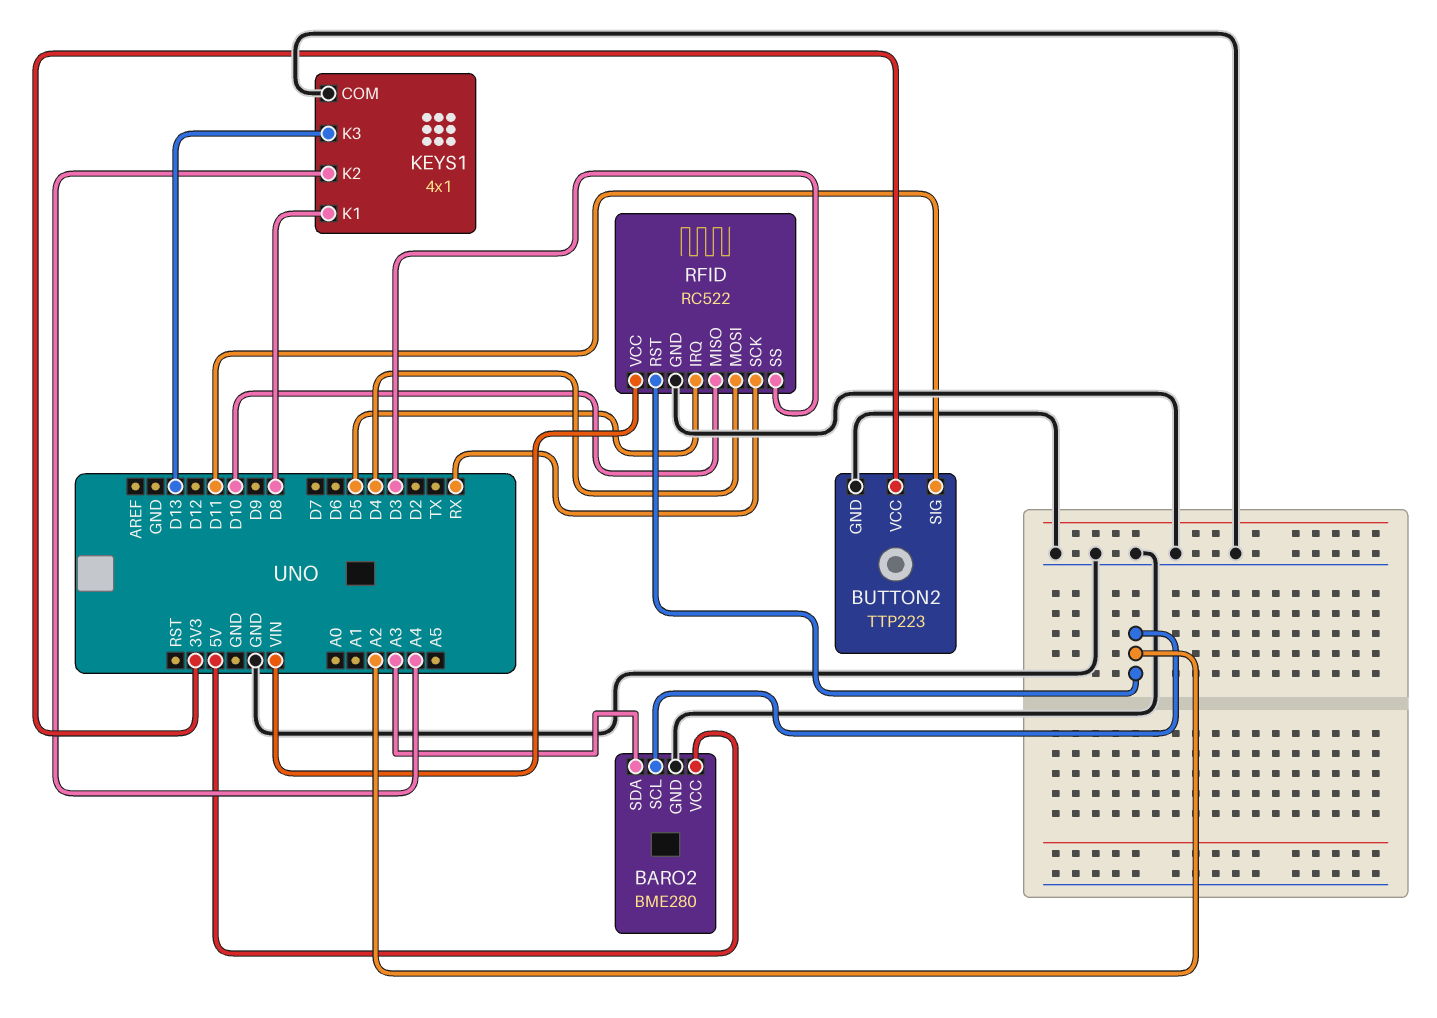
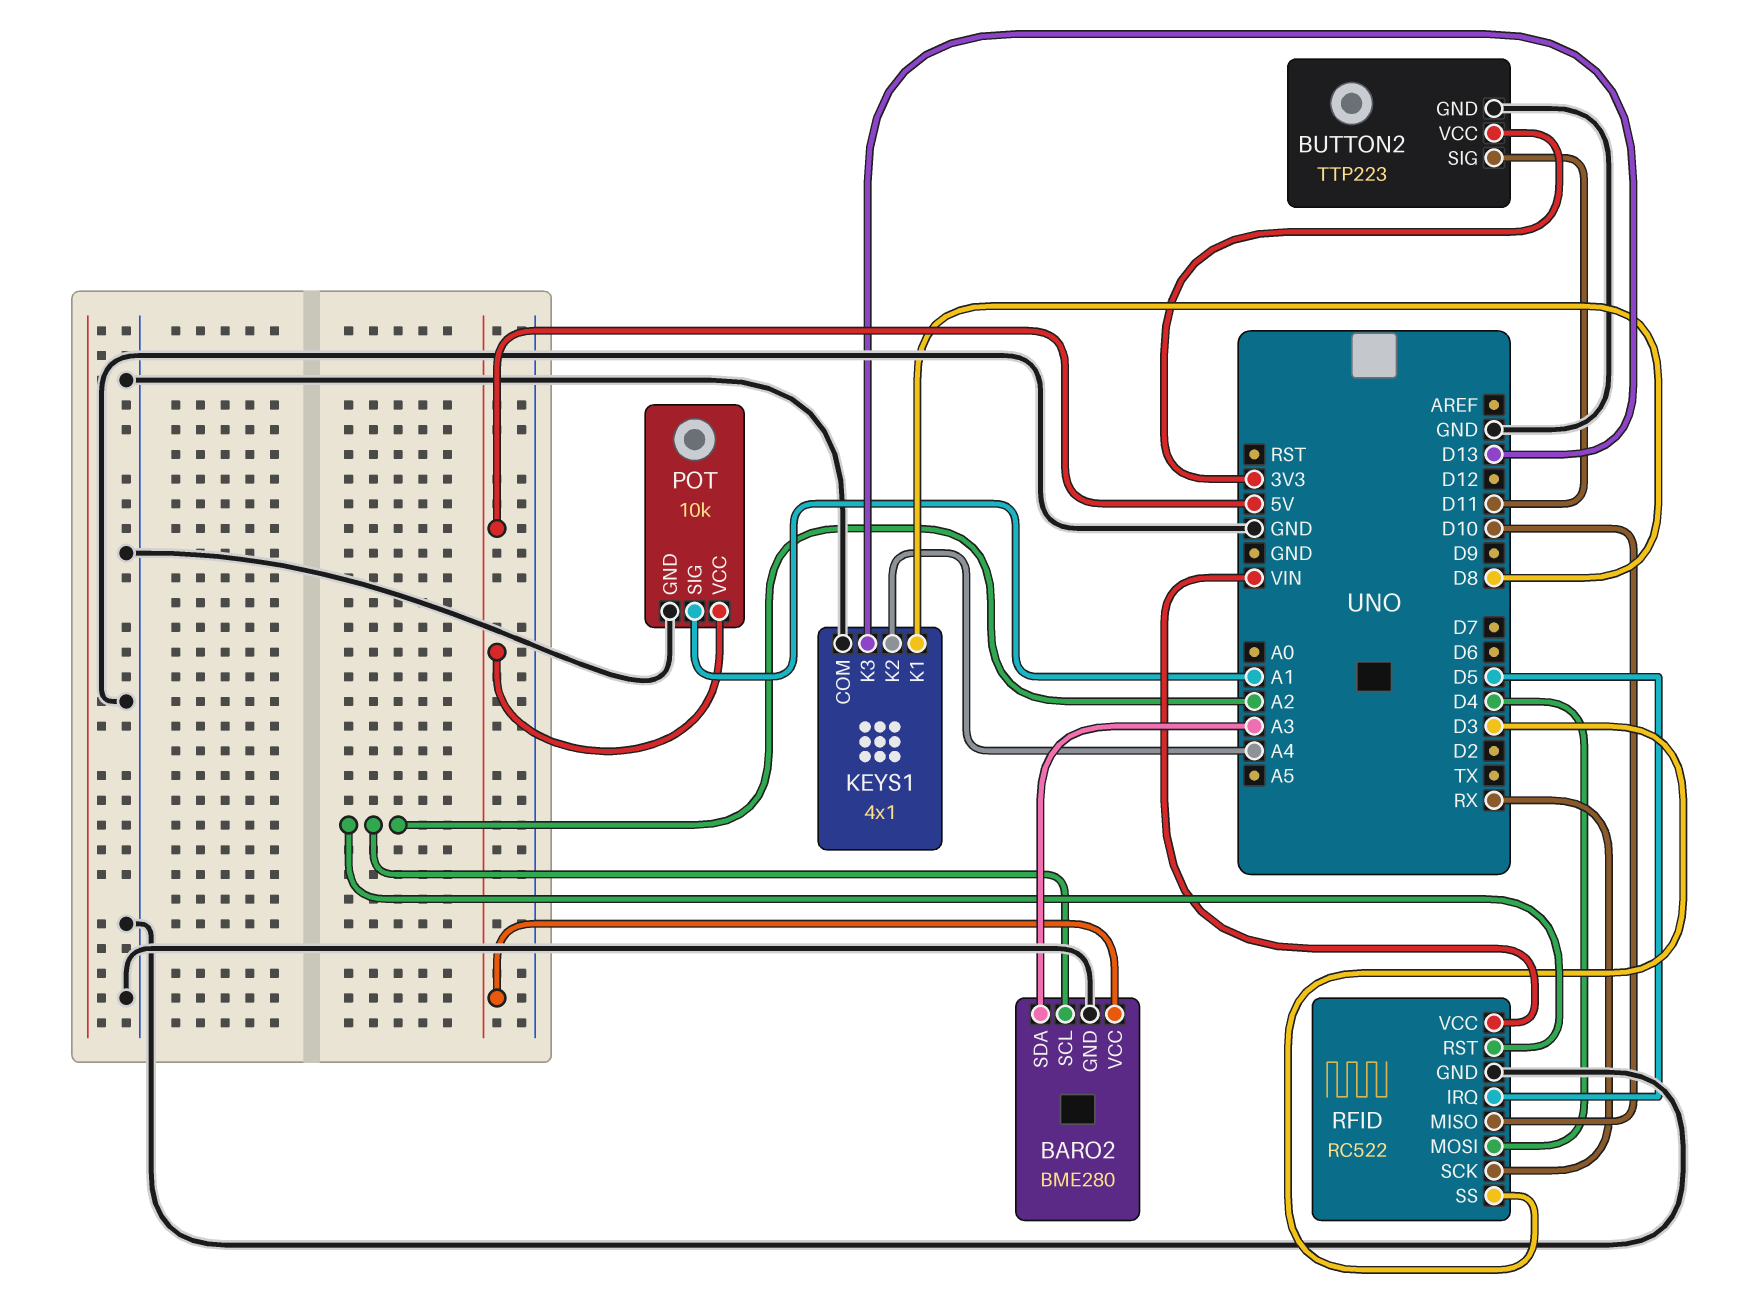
POT: none -> 10k
POT pin GND: none -> GND
POT pin SIG: none -> A1
POT pin VCC: none -> 5V

